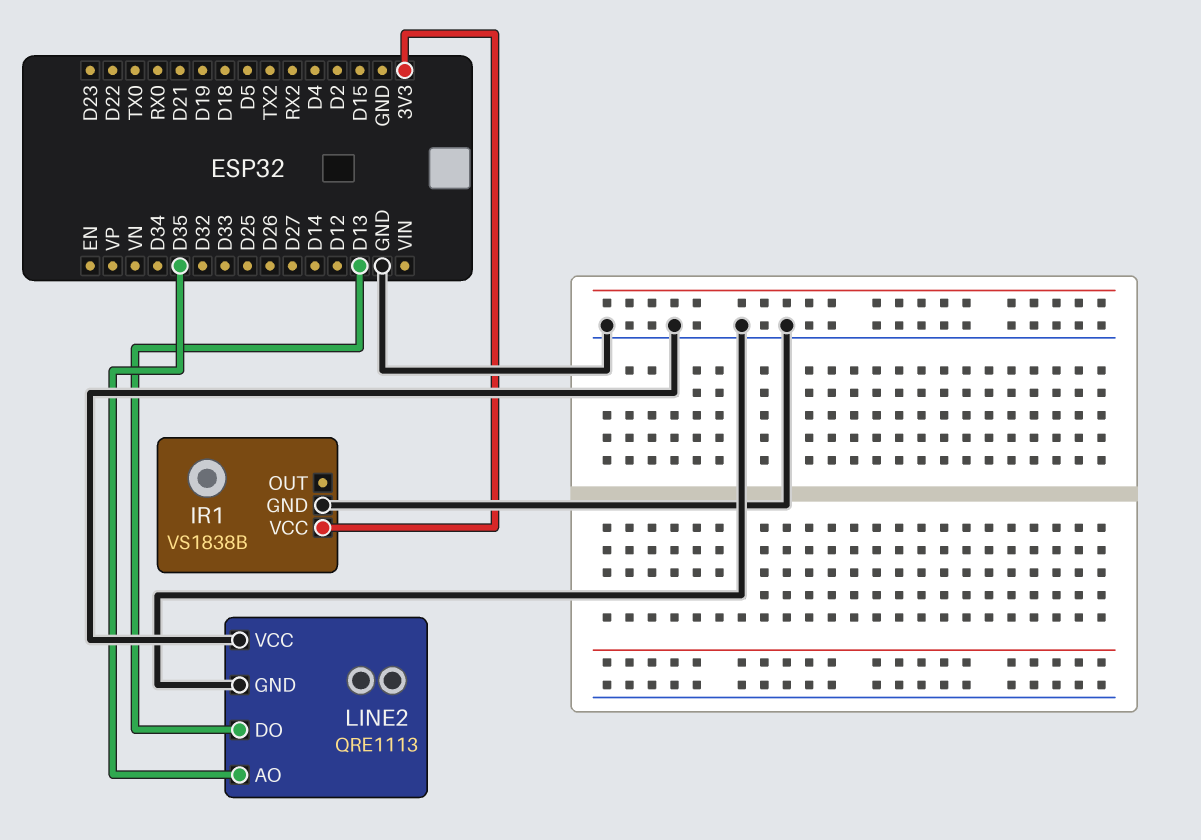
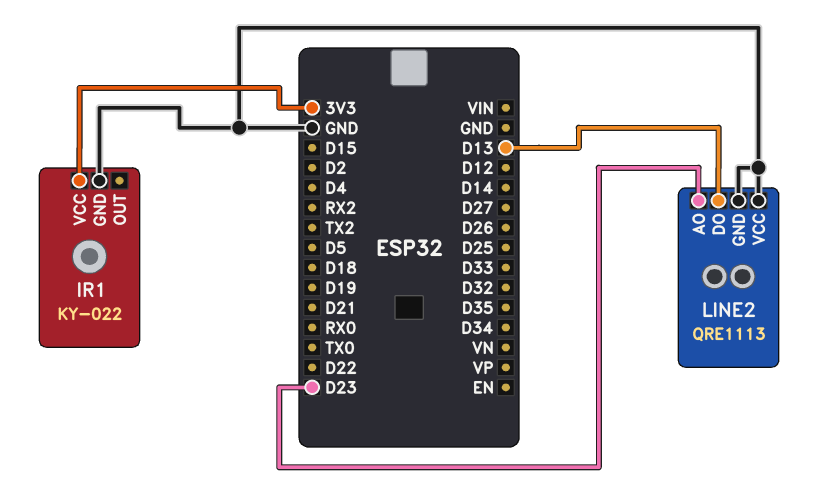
IR1: VS1838B -> KY-022
LINE2 pin AO: D35 -> D23

